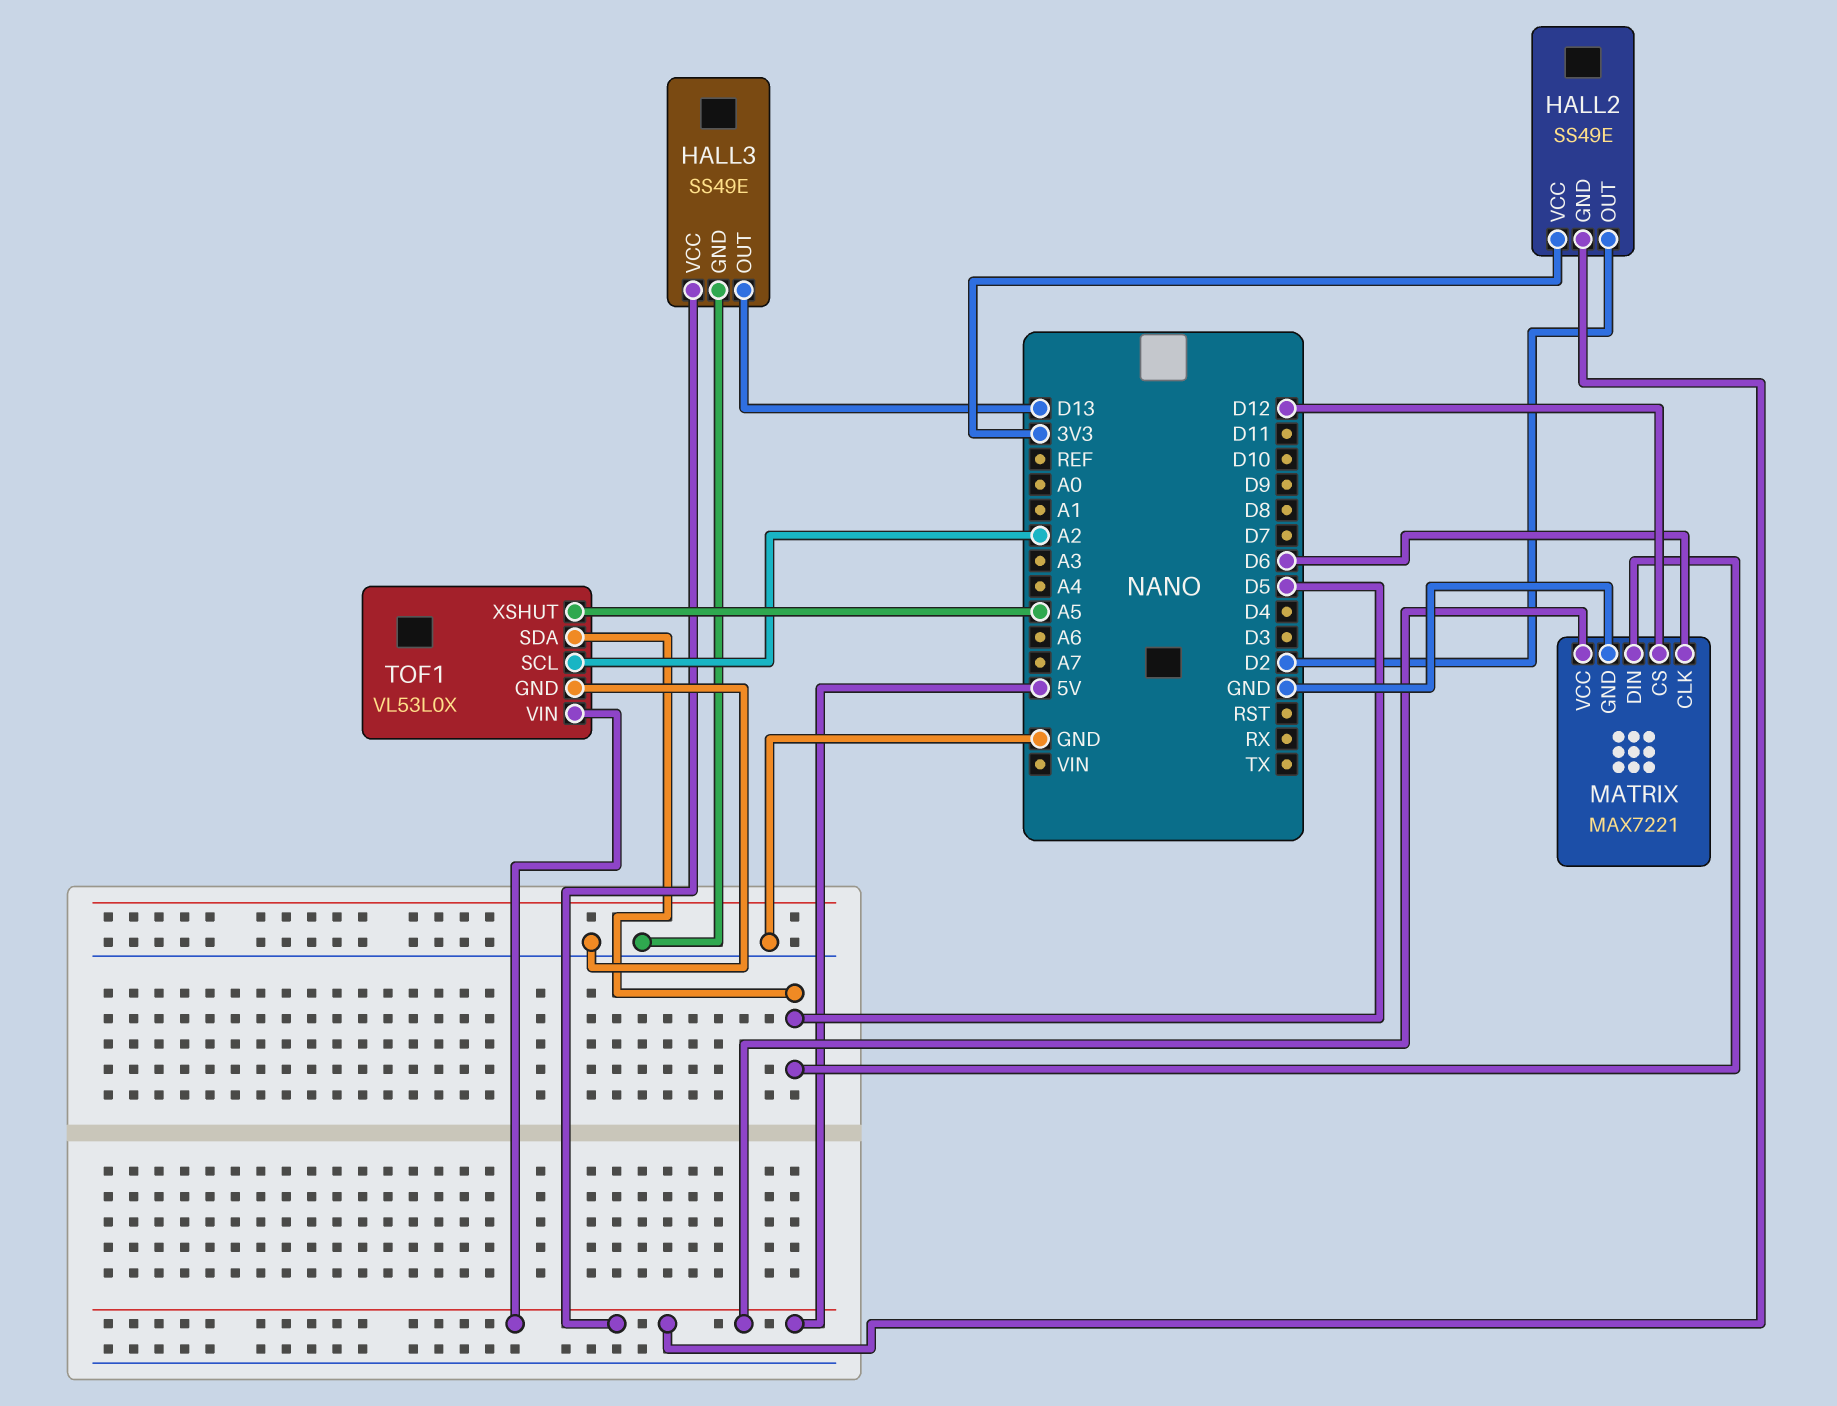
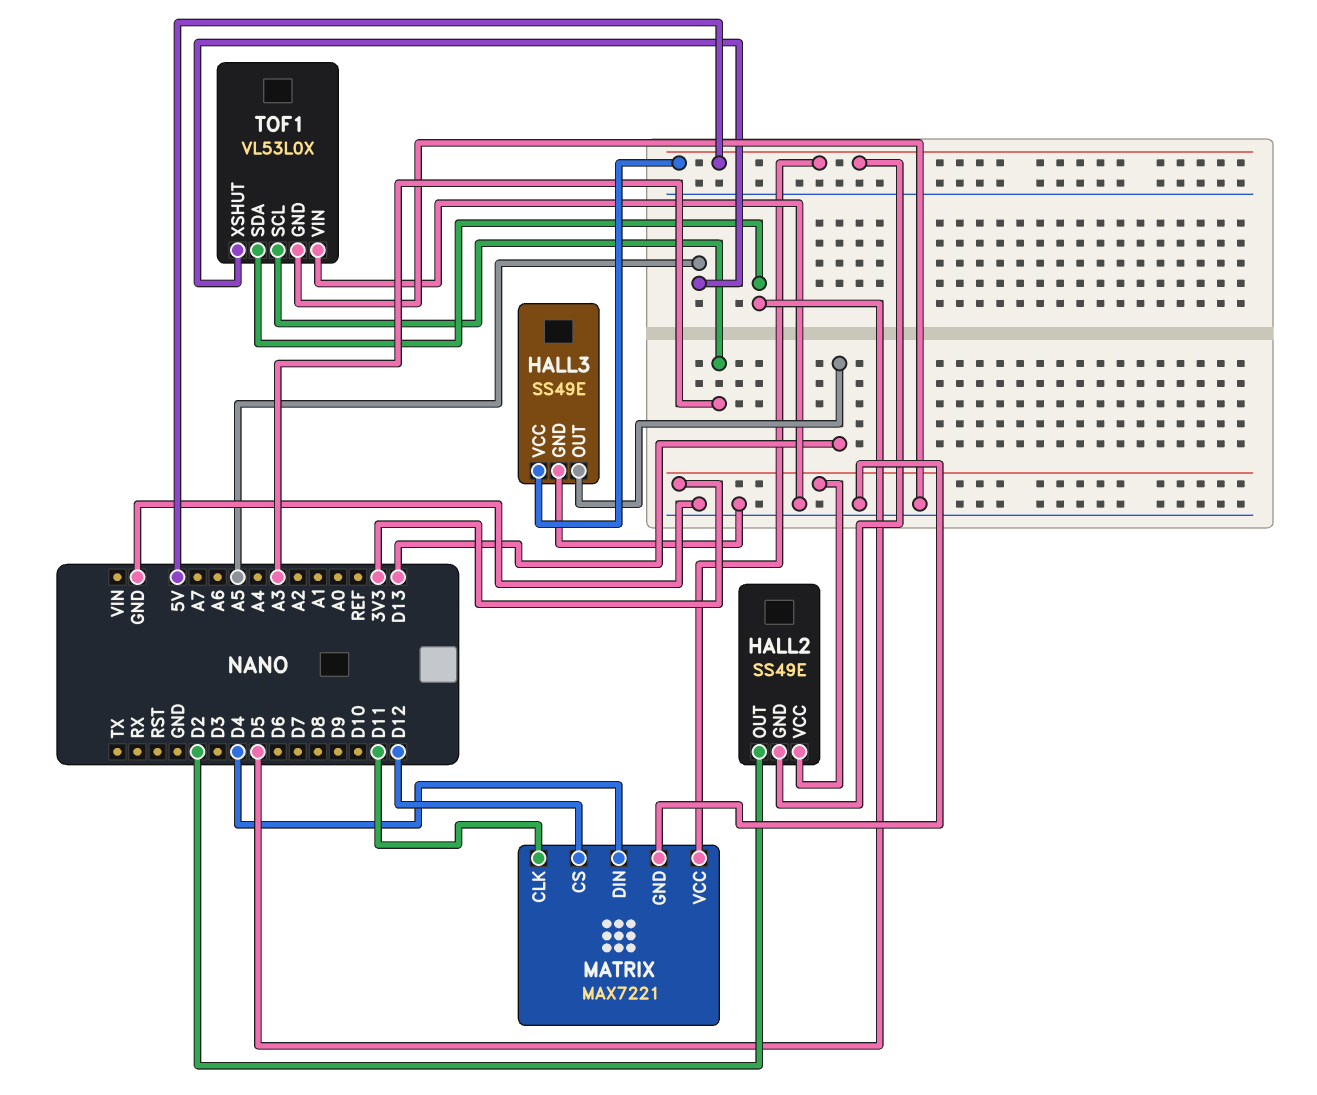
MATRIX pin CLK: D6 -> D11
MATRIX pin DIN: D5 -> D4
TOF1 pin SCL: A2 -> A3
TOF1 pin VIN: 5V -> GND

